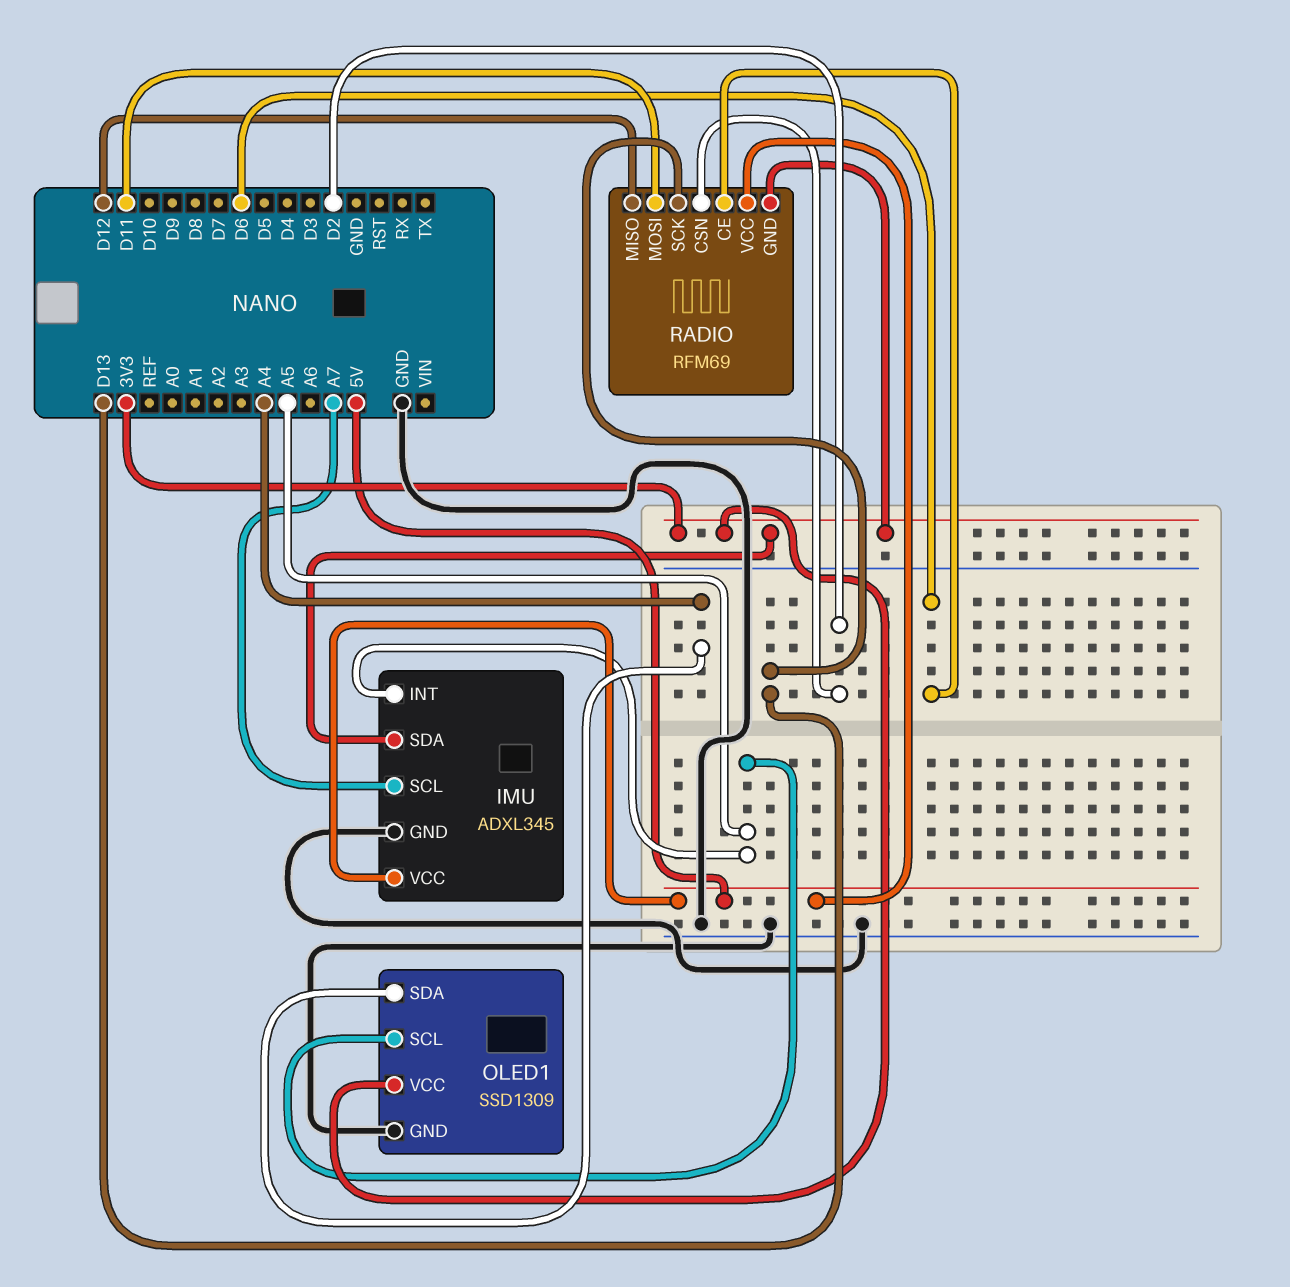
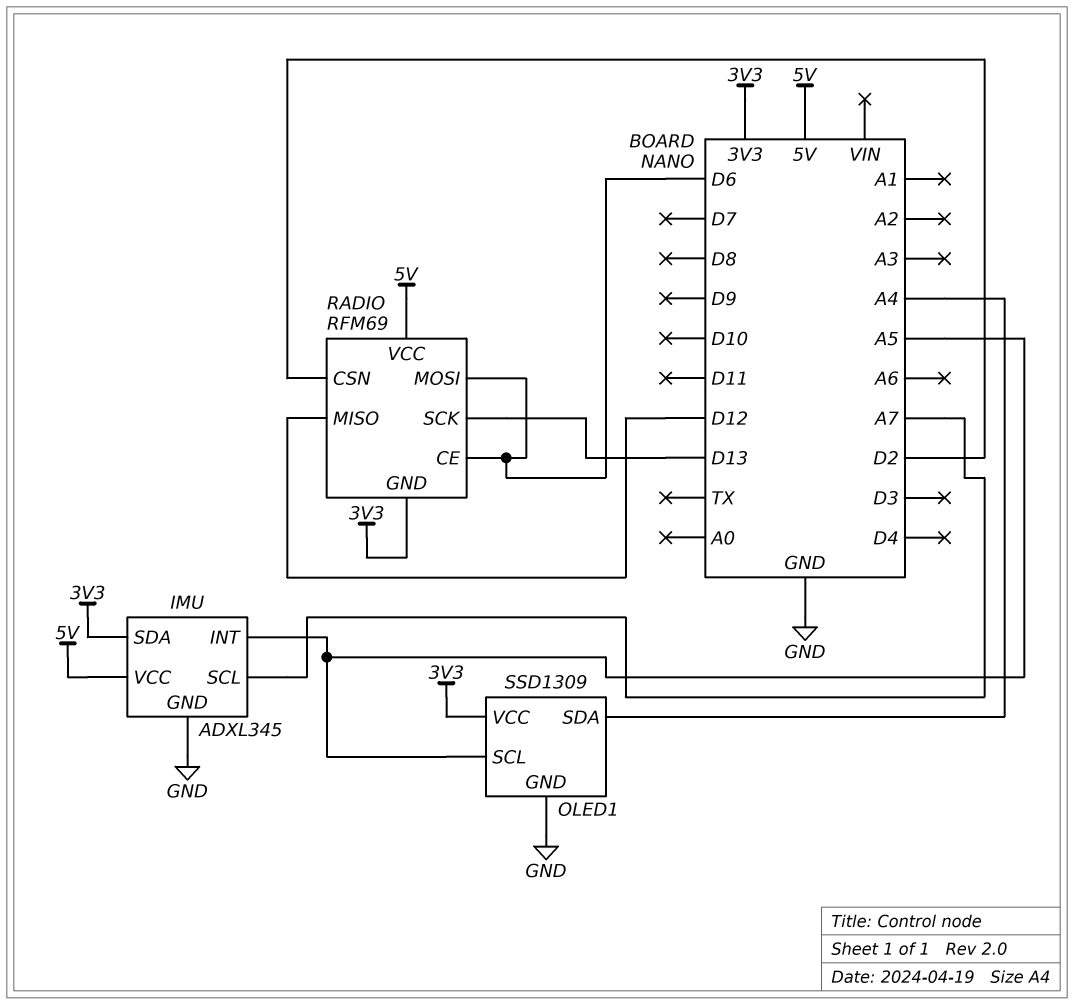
RADIO pin MOSI: D11 -> D6

